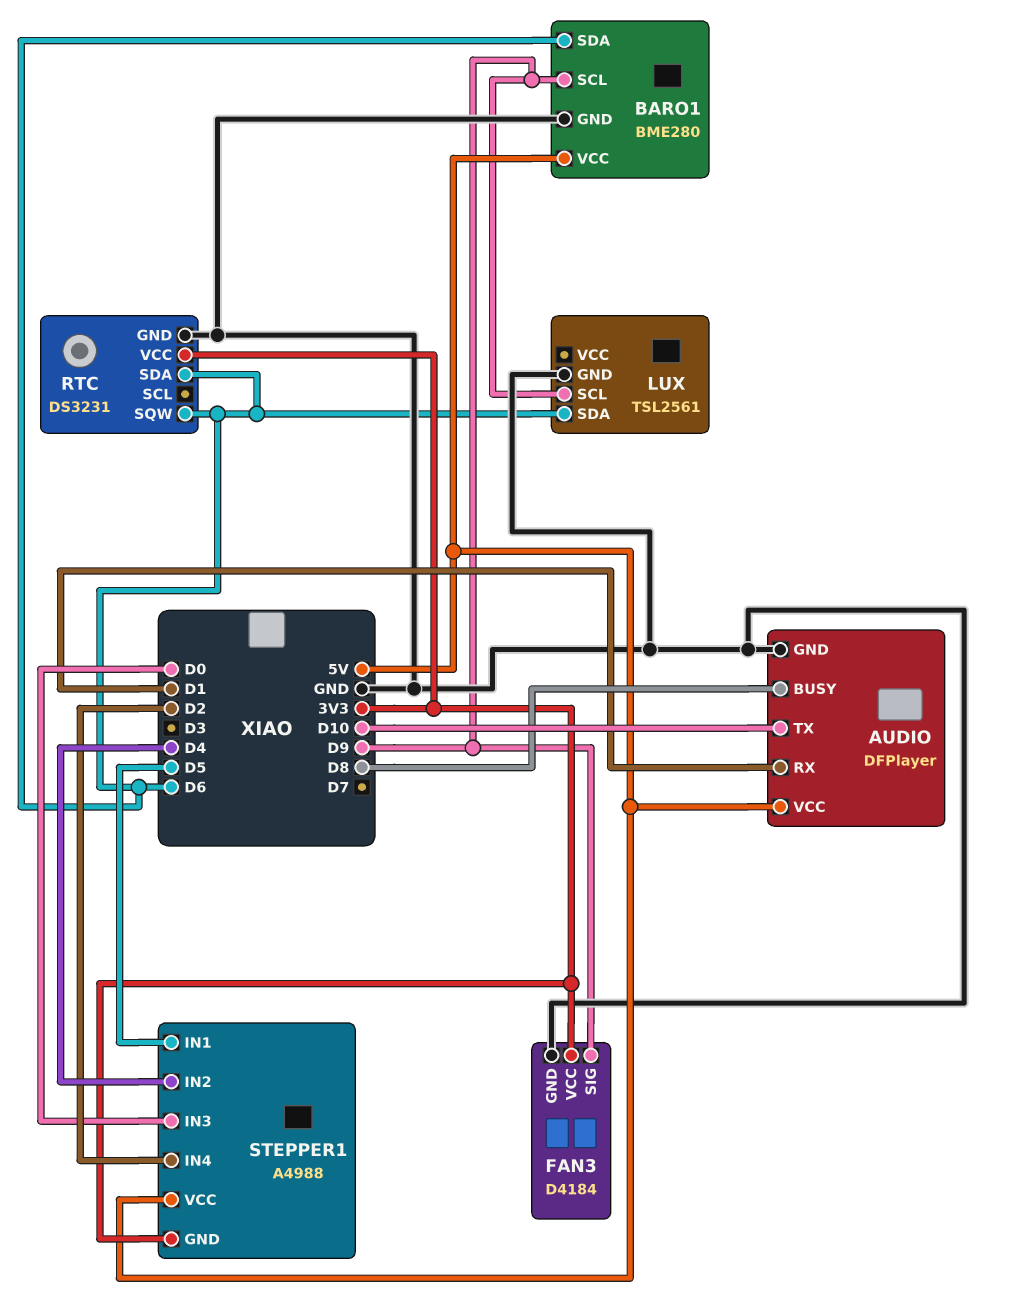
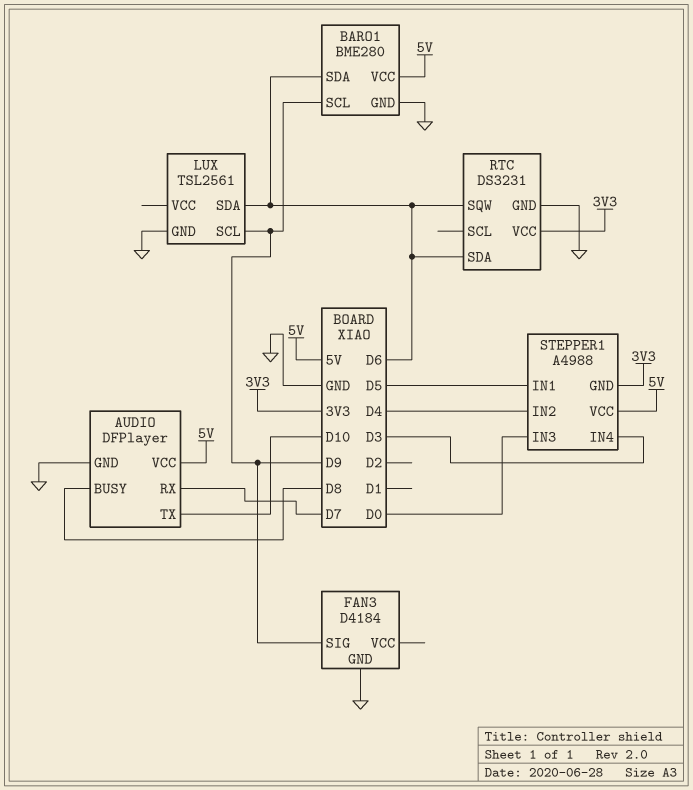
AUDIO pin RX: D1 -> D7
FAN3 pin VCC: 3V3 -> none
STEPPER1 pin IN4: D2 -> D3

